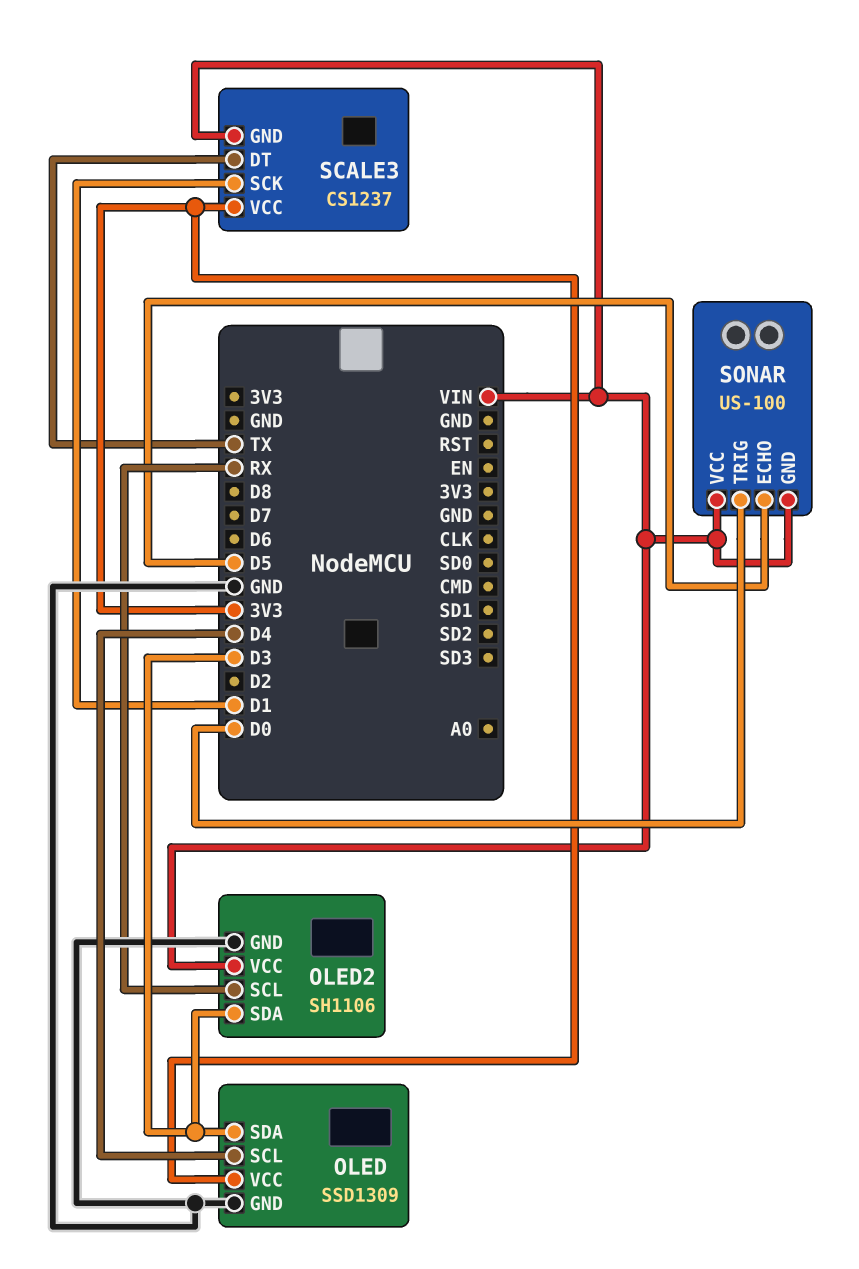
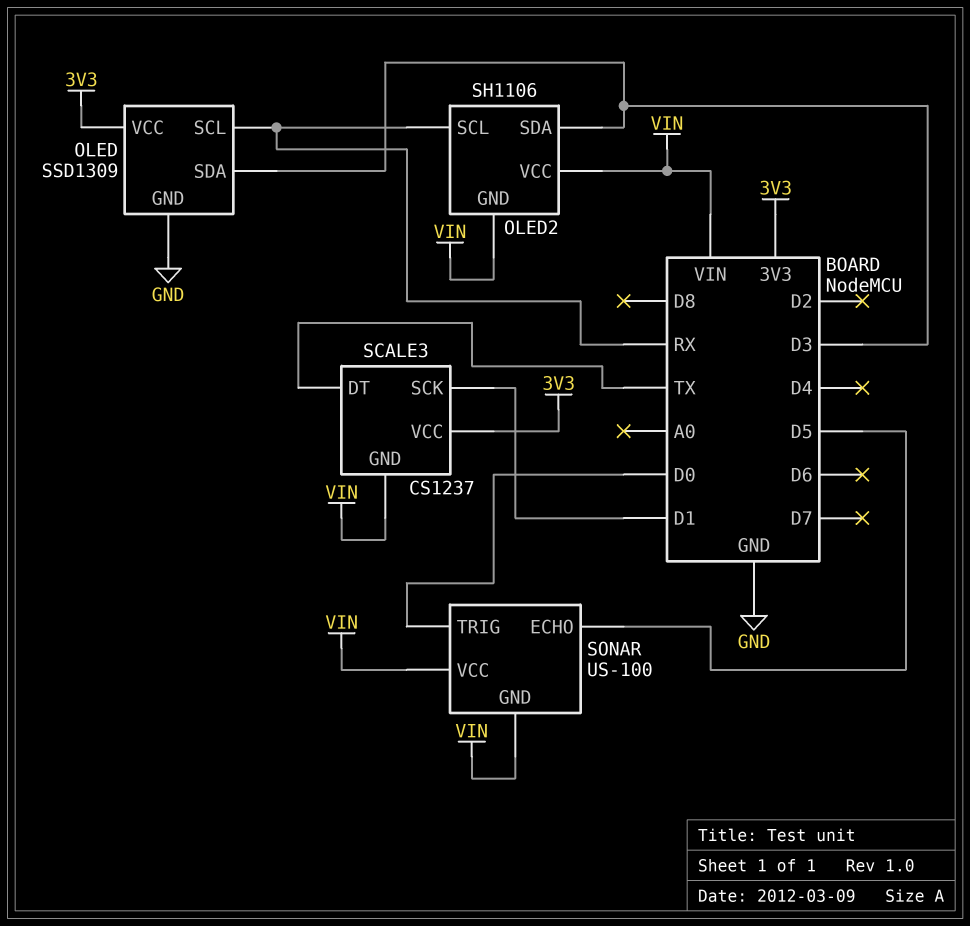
OLED pin SCL: D4 -> RX
OLED2 pin GND: GND -> VIN

